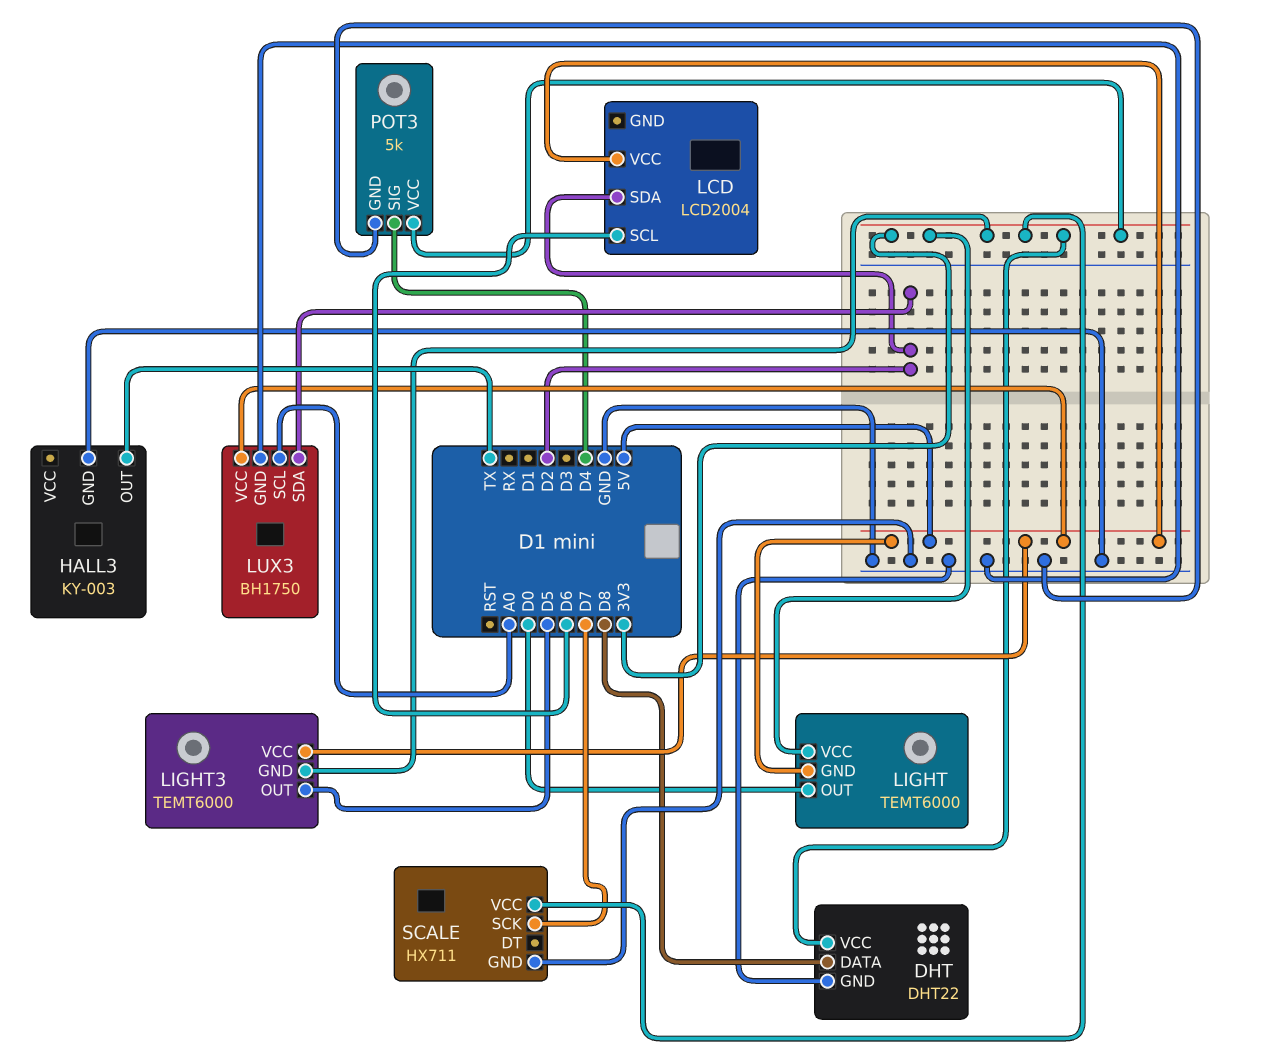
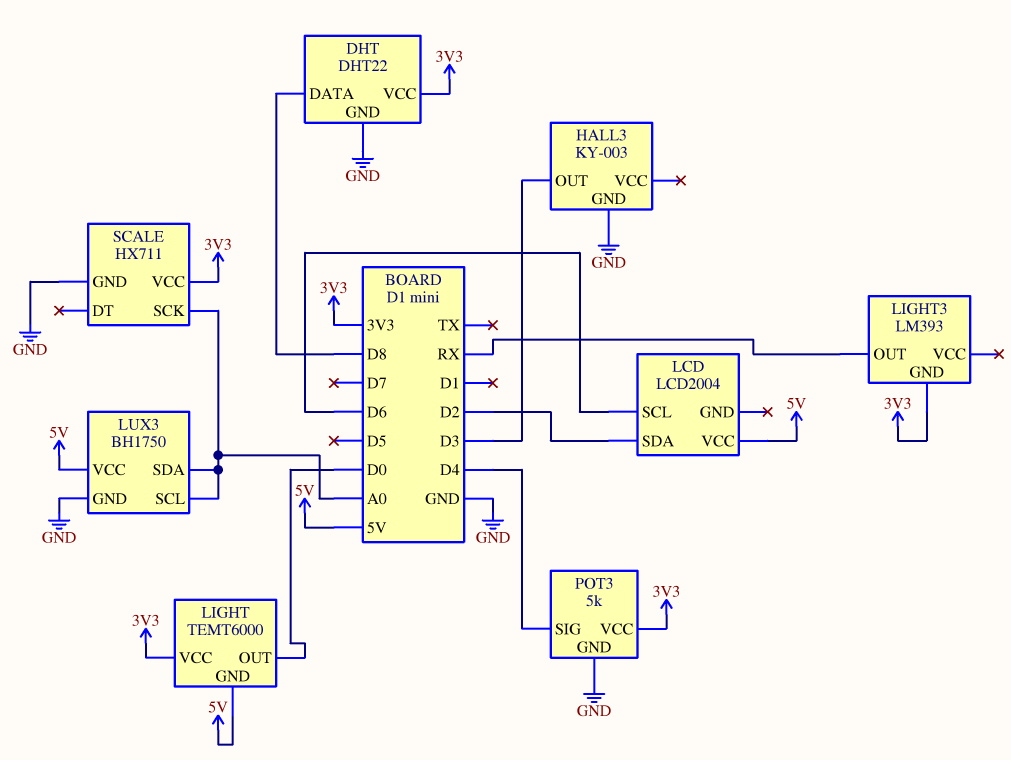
HALL3 pin OUT: TX -> D3
LIGHT3: TEMT6000 -> LM393
LIGHT3 pin OUT: D5 -> RX
LIGHT3 pin VCC: 5V -> none
LUX3 pin SDA: D2 -> A0
SCALE pin SCK: D7 -> A0

